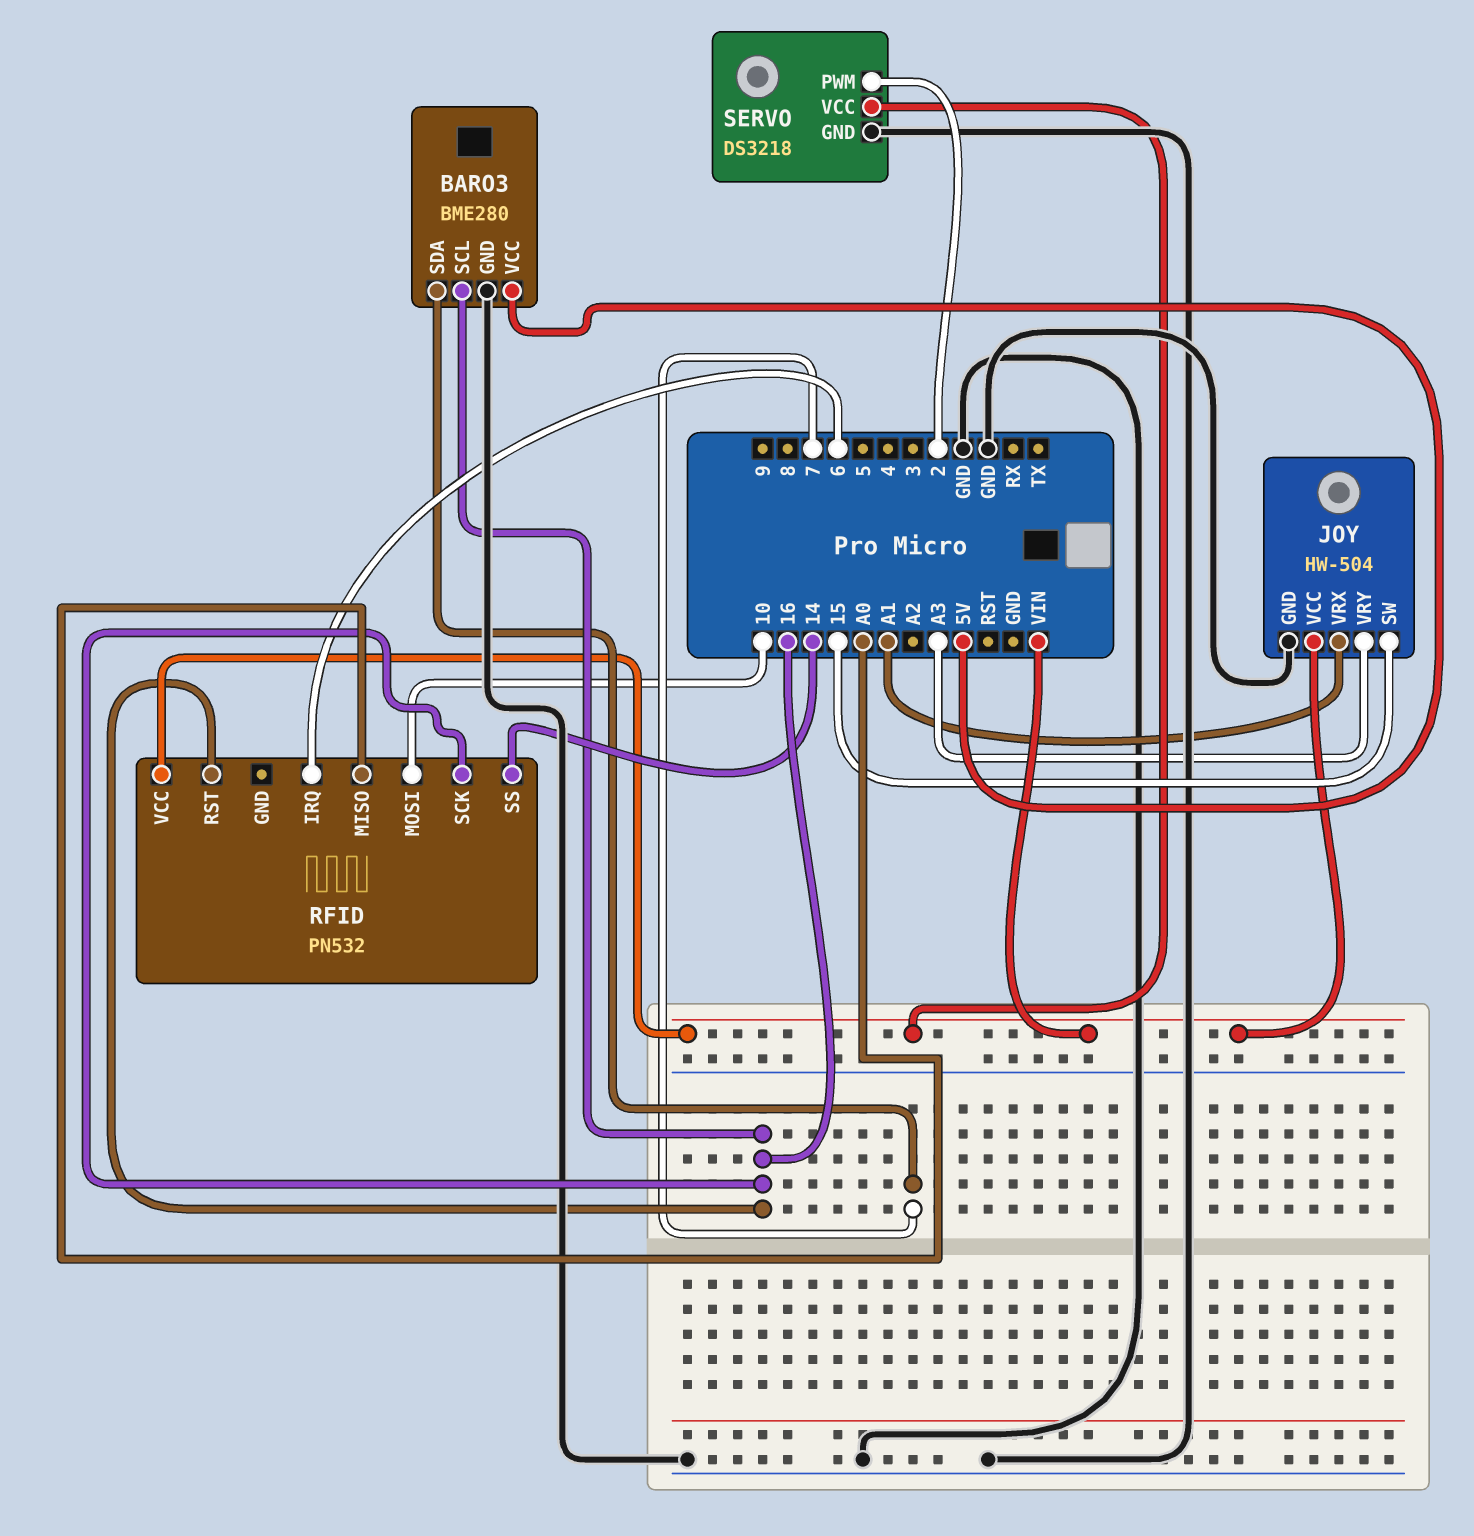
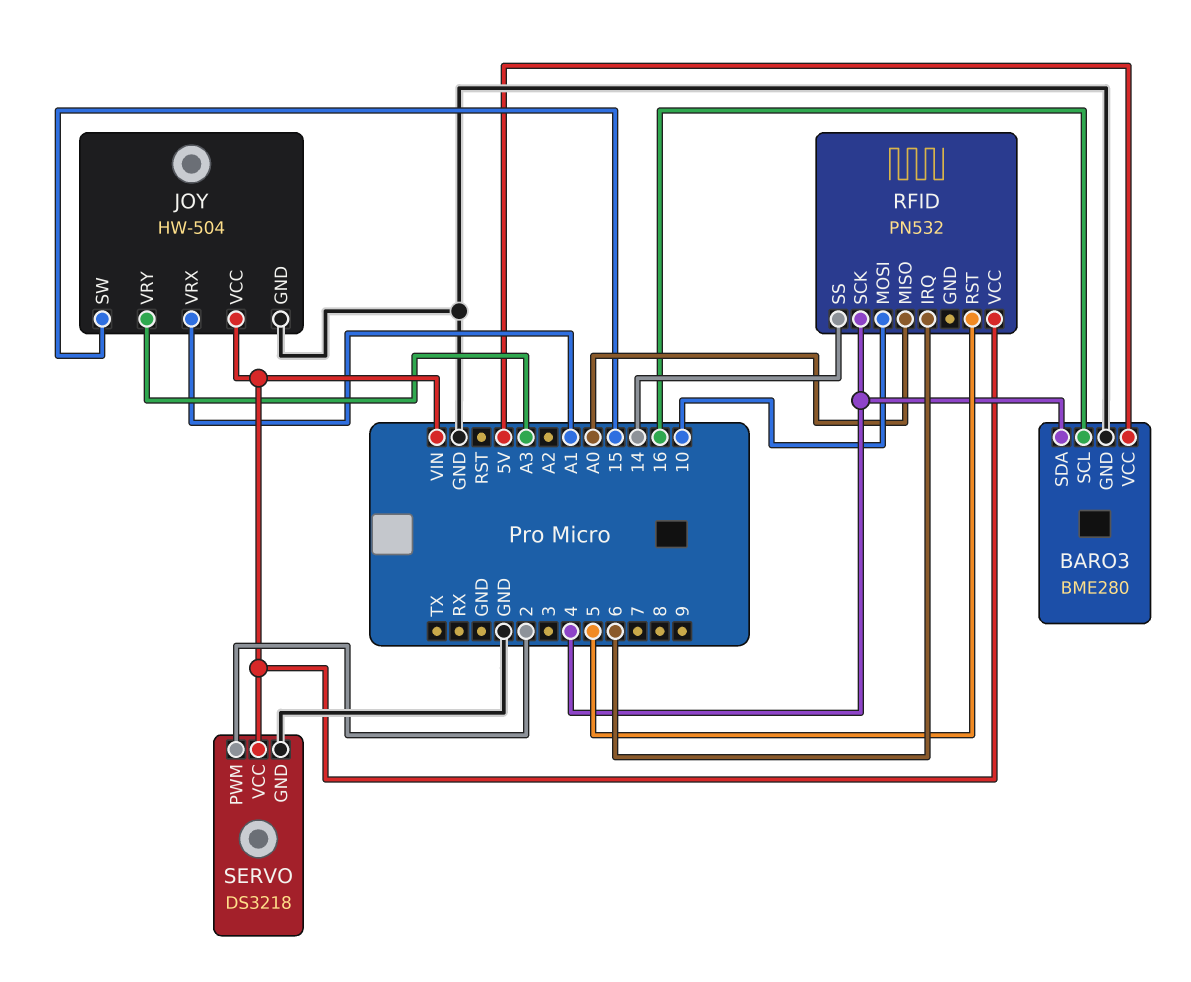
BARO3 pin SDA: 7 -> 4
RFID pin RST: 16 -> 5
RFID pin SCK: 16 -> 4

